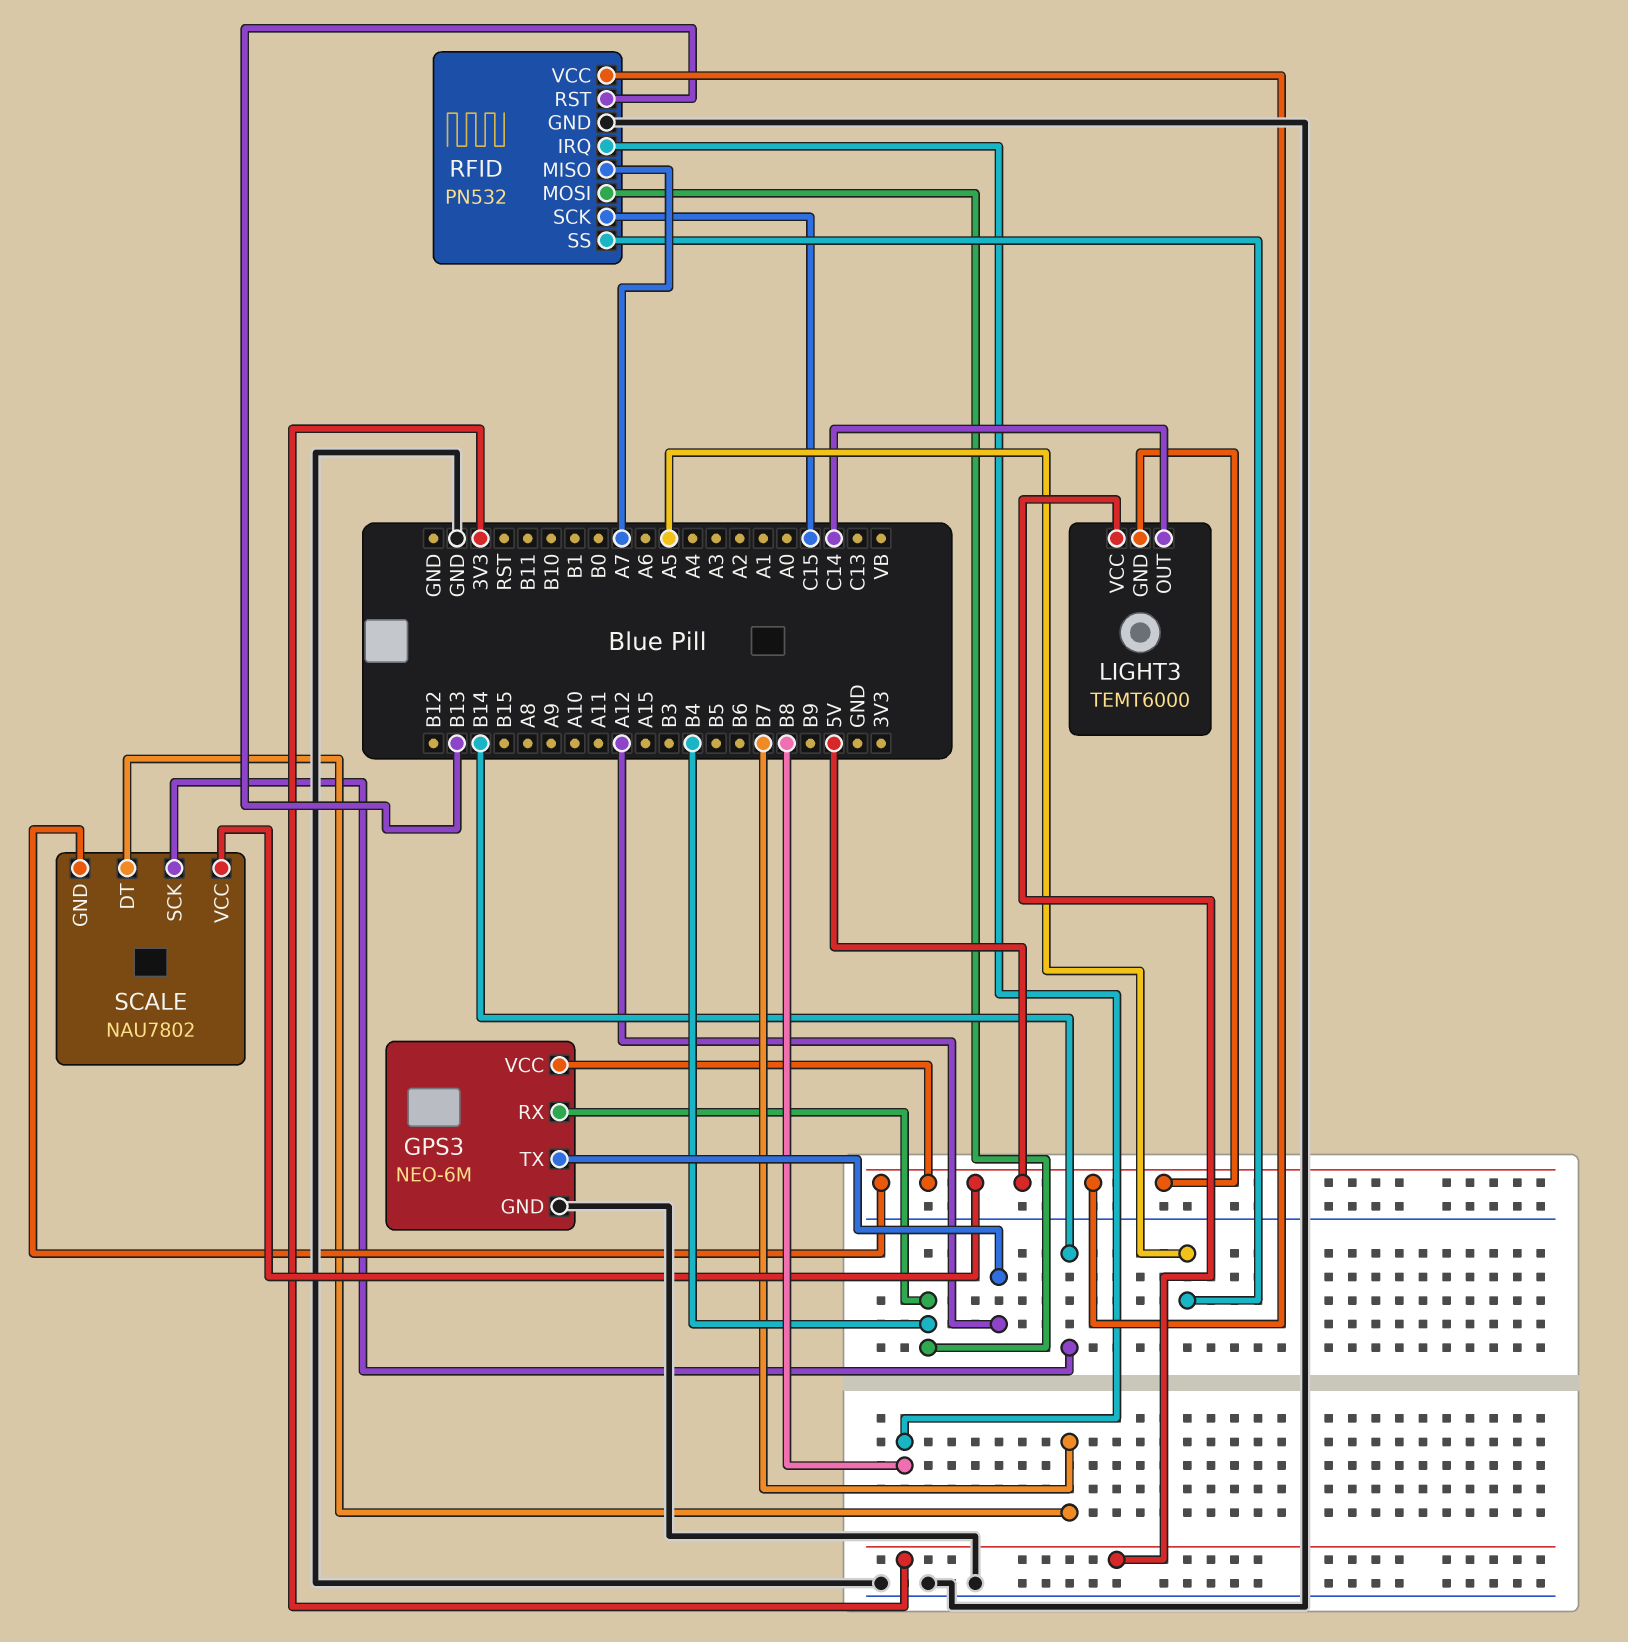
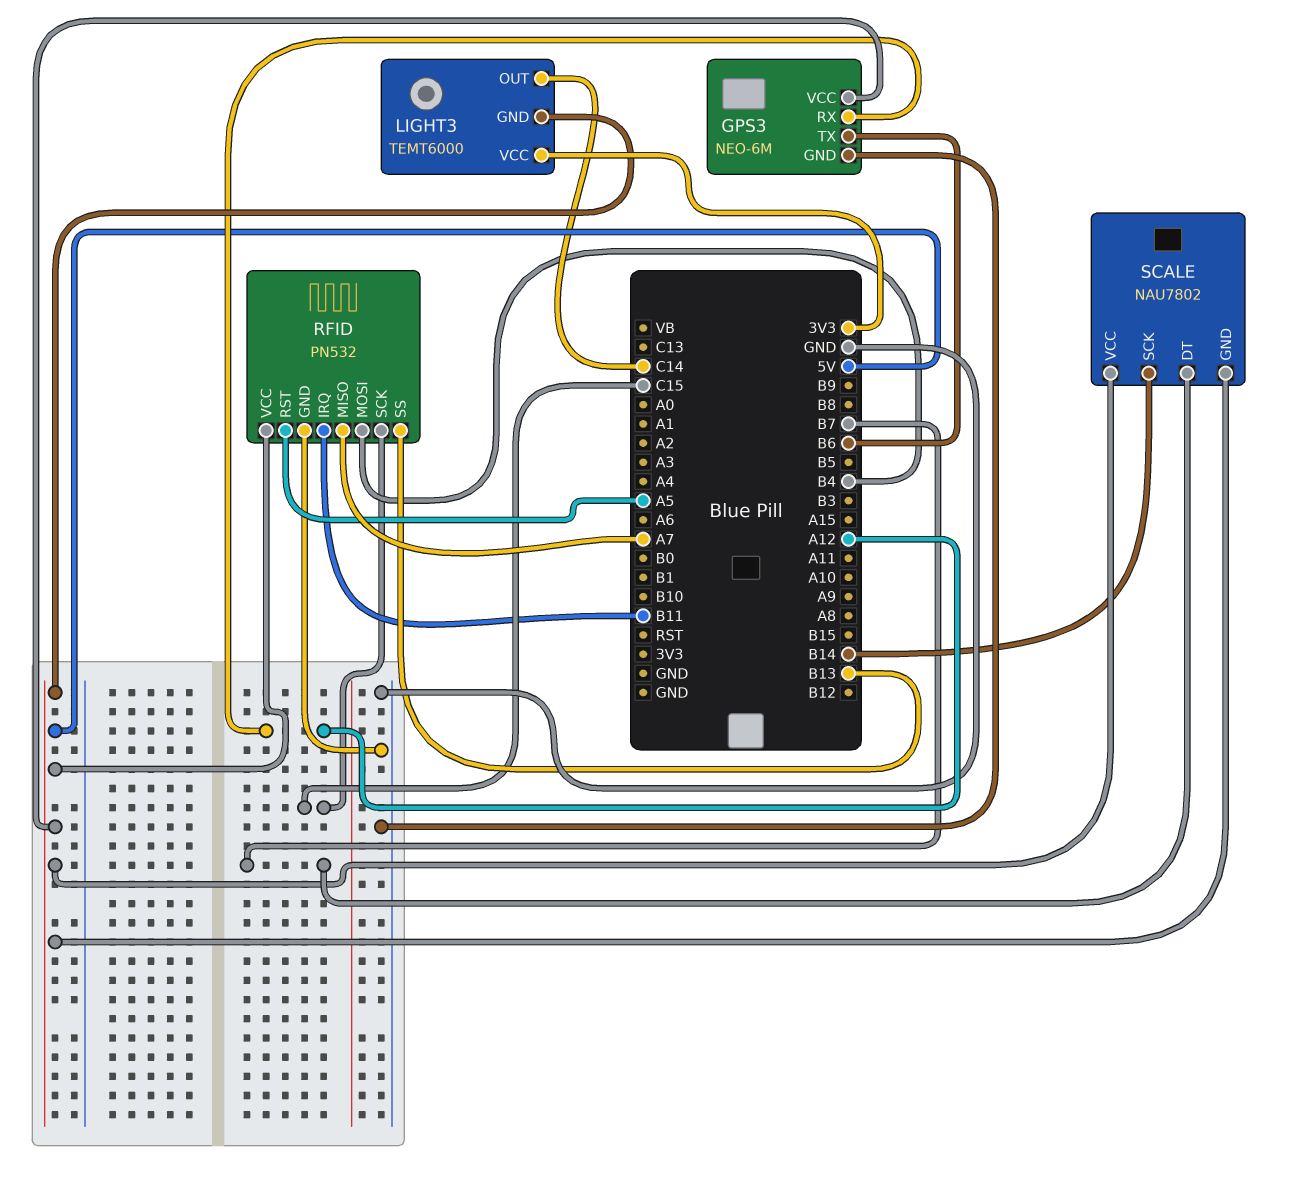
GPS3 pin RX: B4 -> A12
GPS3 pin TX: A12 -> B6
RFID pin IRQ: B8 -> B11
RFID pin RST: B13 -> A5
RFID pin SS: A5 -> B13

